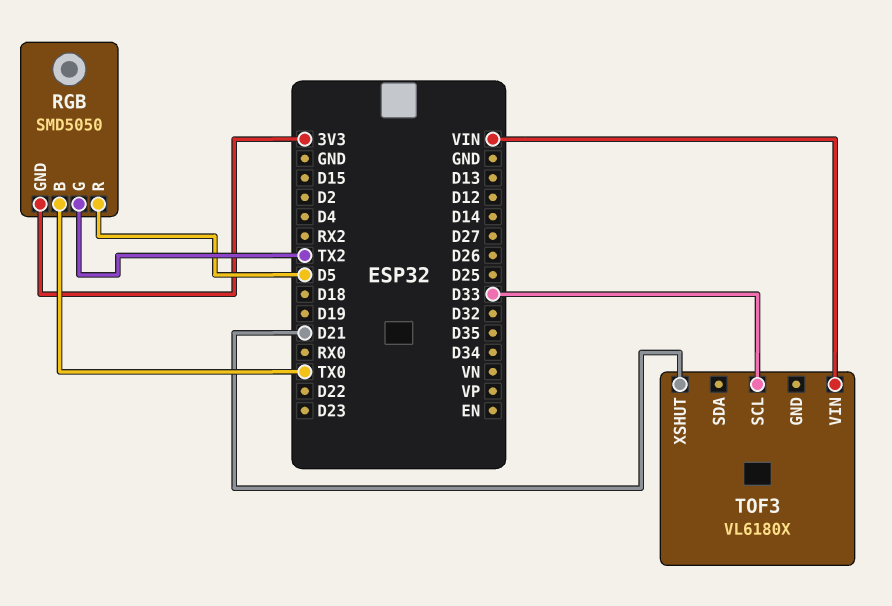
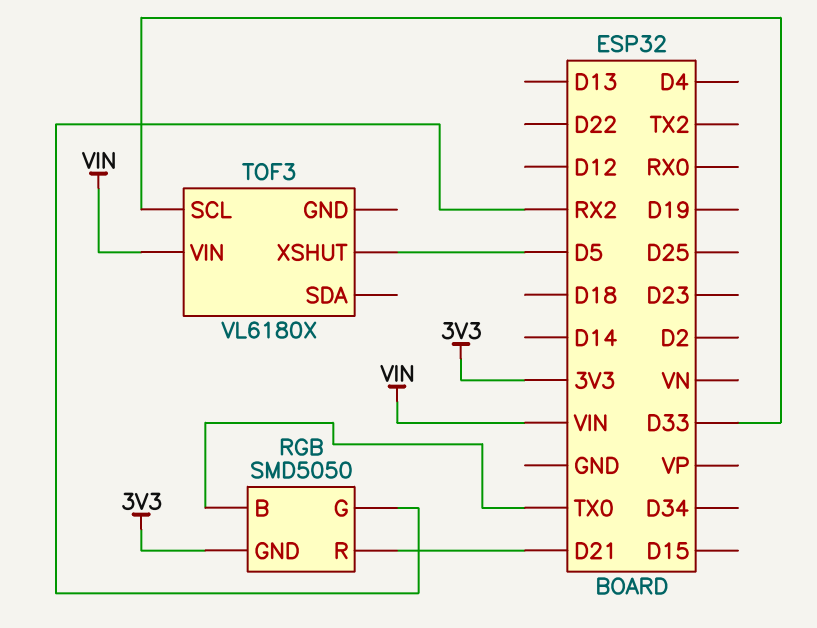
RGB pin G: TX2 -> RX2
RGB pin R: D5 -> D21
TOF3 pin XSHUT: D21 -> D5

